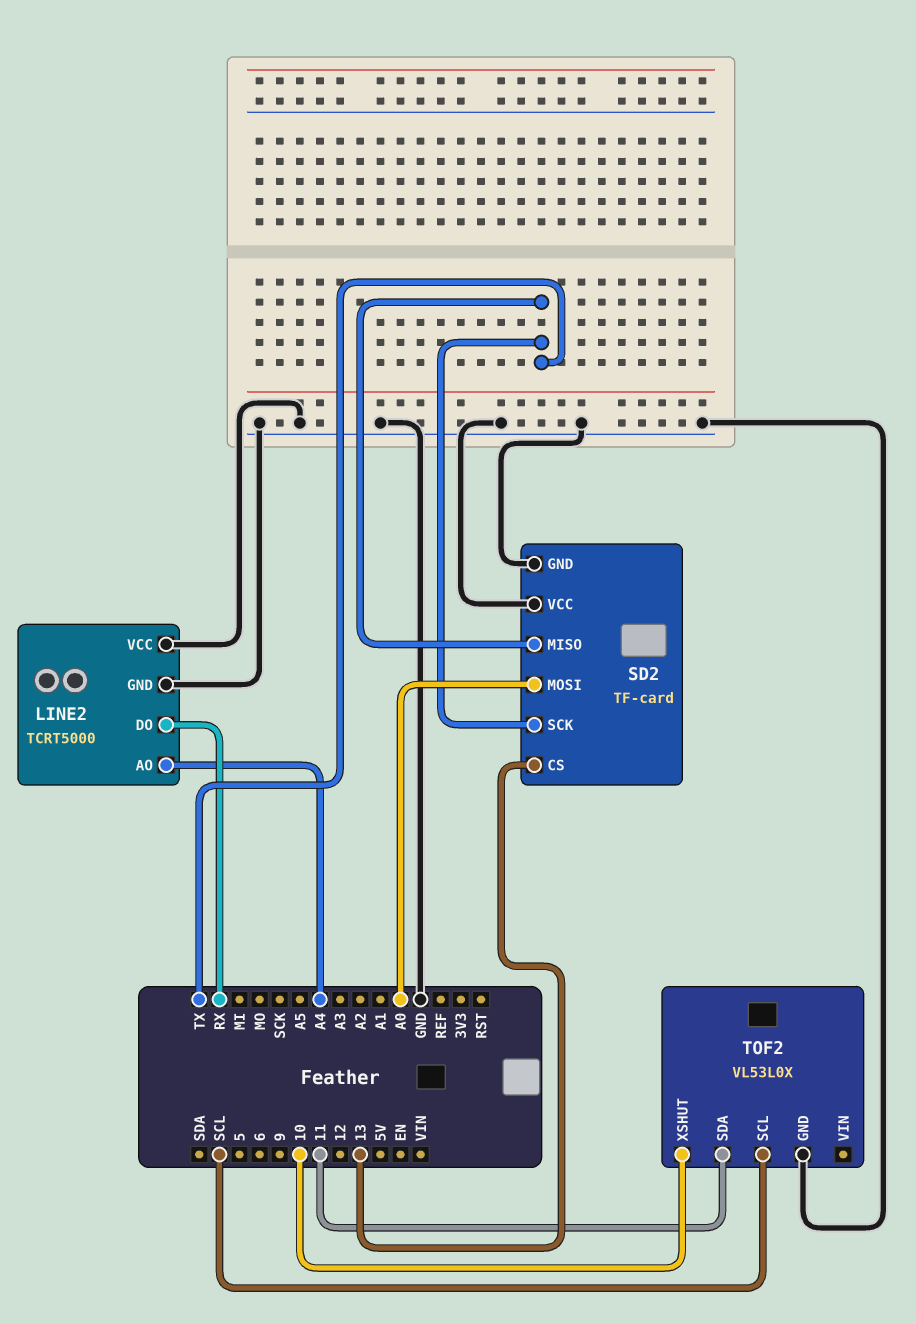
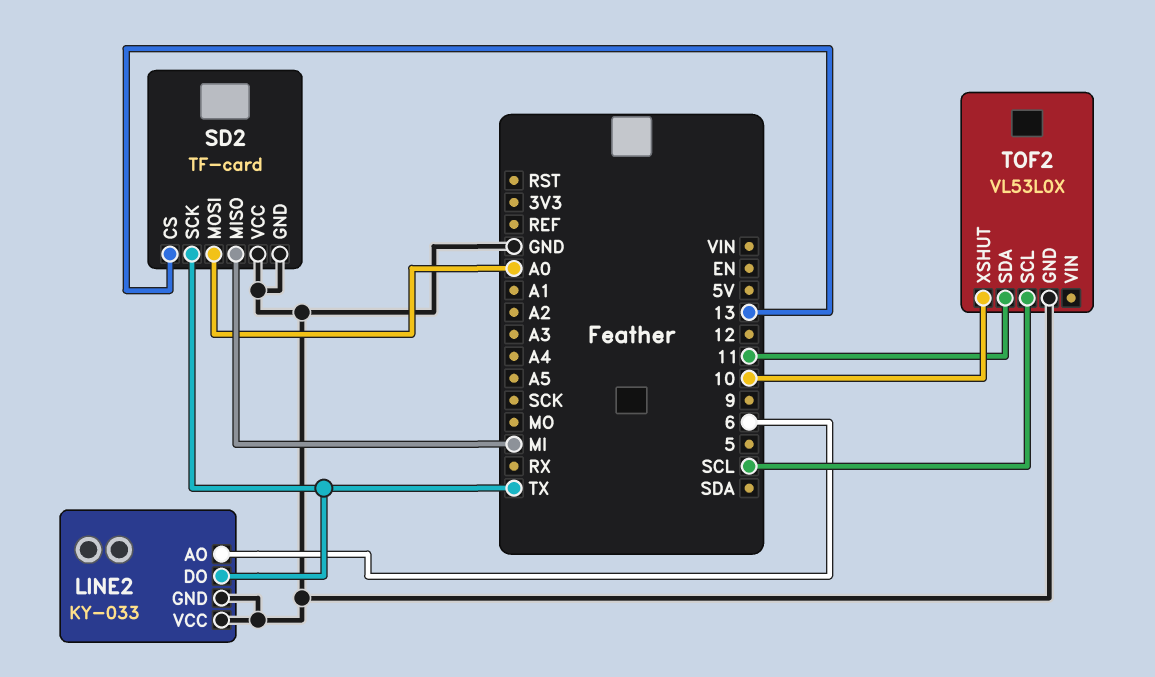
LINE2: TCRT5000 -> KY-033
LINE2 pin AO: A4 -> 6
LINE2 pin DO: RX -> TX
SD2 pin MISO: TX -> MI

